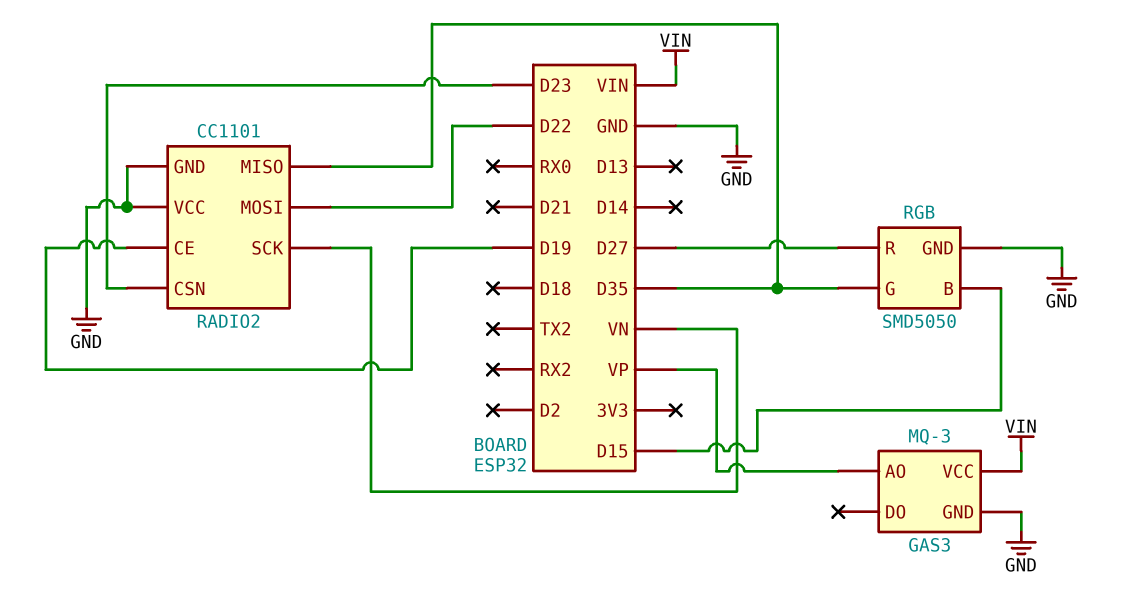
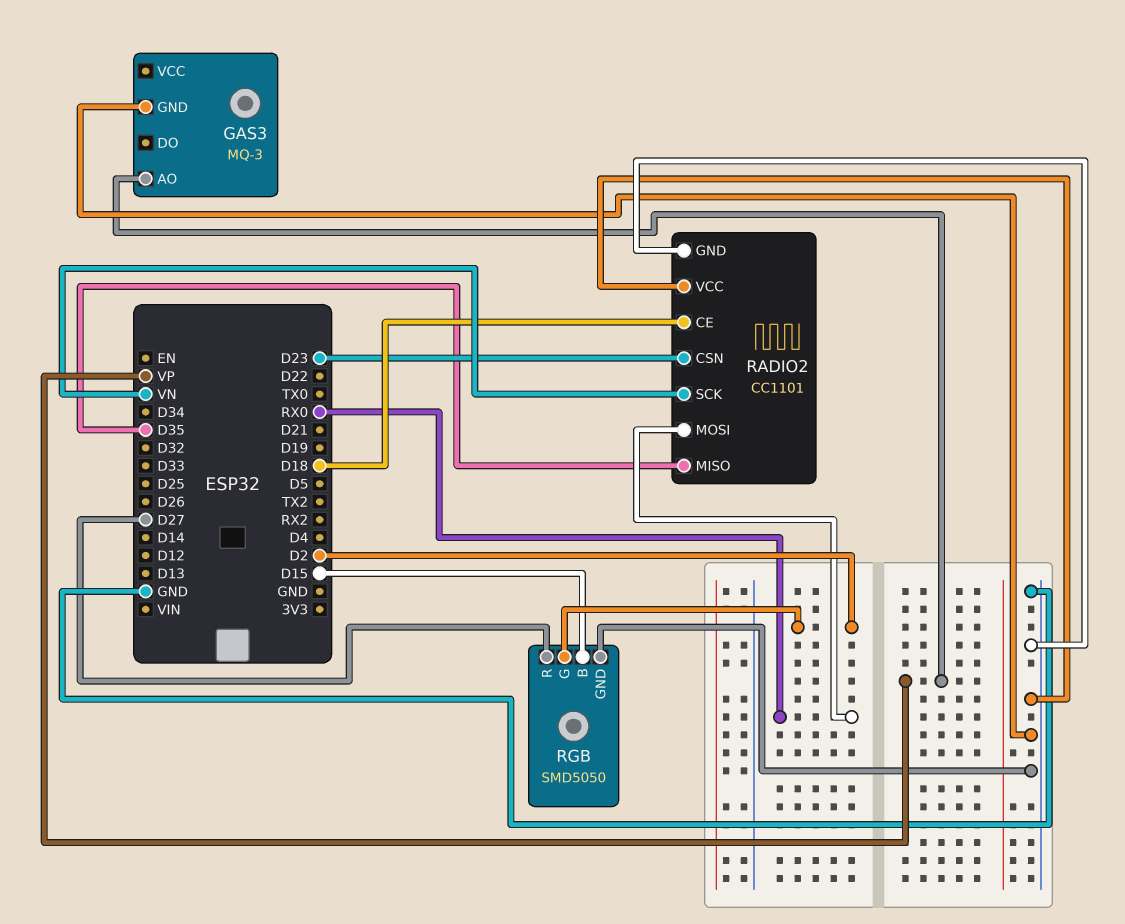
GAS3 pin VCC: VIN -> none
RADIO2 pin CE: D19 -> D18
RADIO2 pin MOSI: D22 -> RX0
RGB pin G: D35 -> D2

